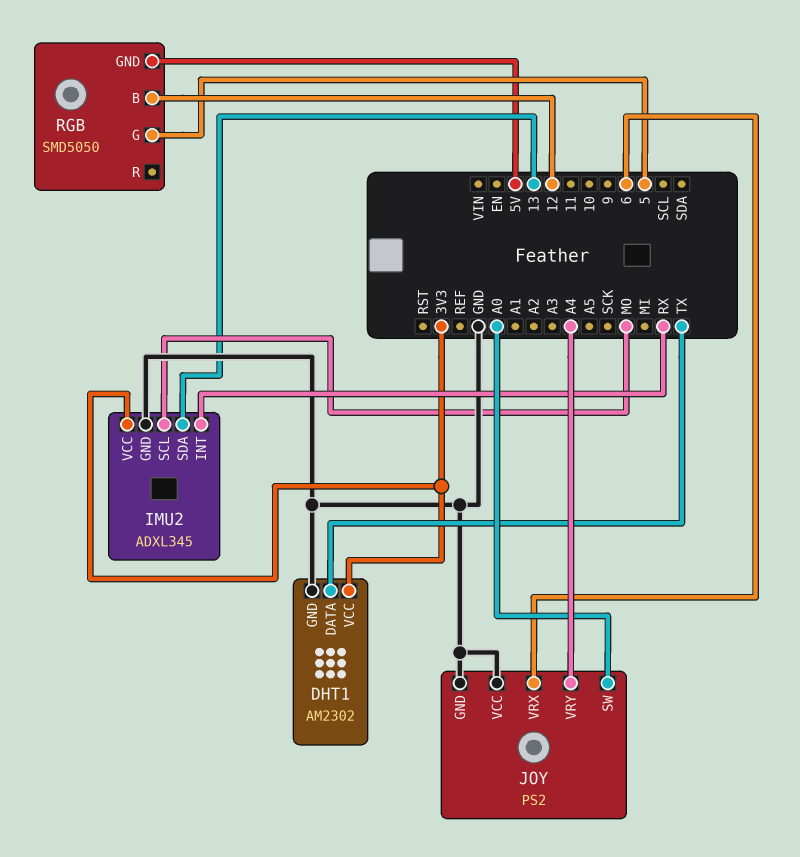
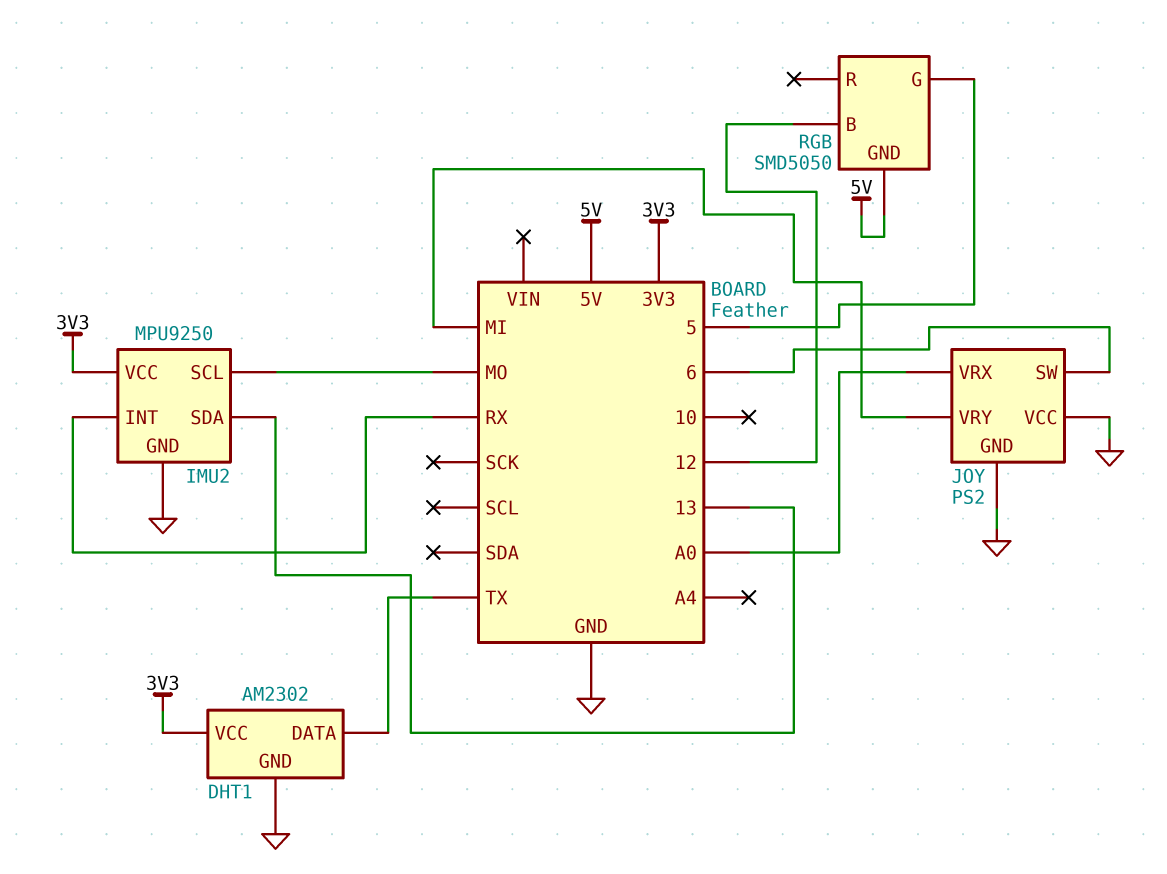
IMU2: ADXL345 -> MPU9250
JOY pin SW: A0 -> 6
JOY pin VRX: 6 -> A0
JOY pin VRY: A4 -> MI

